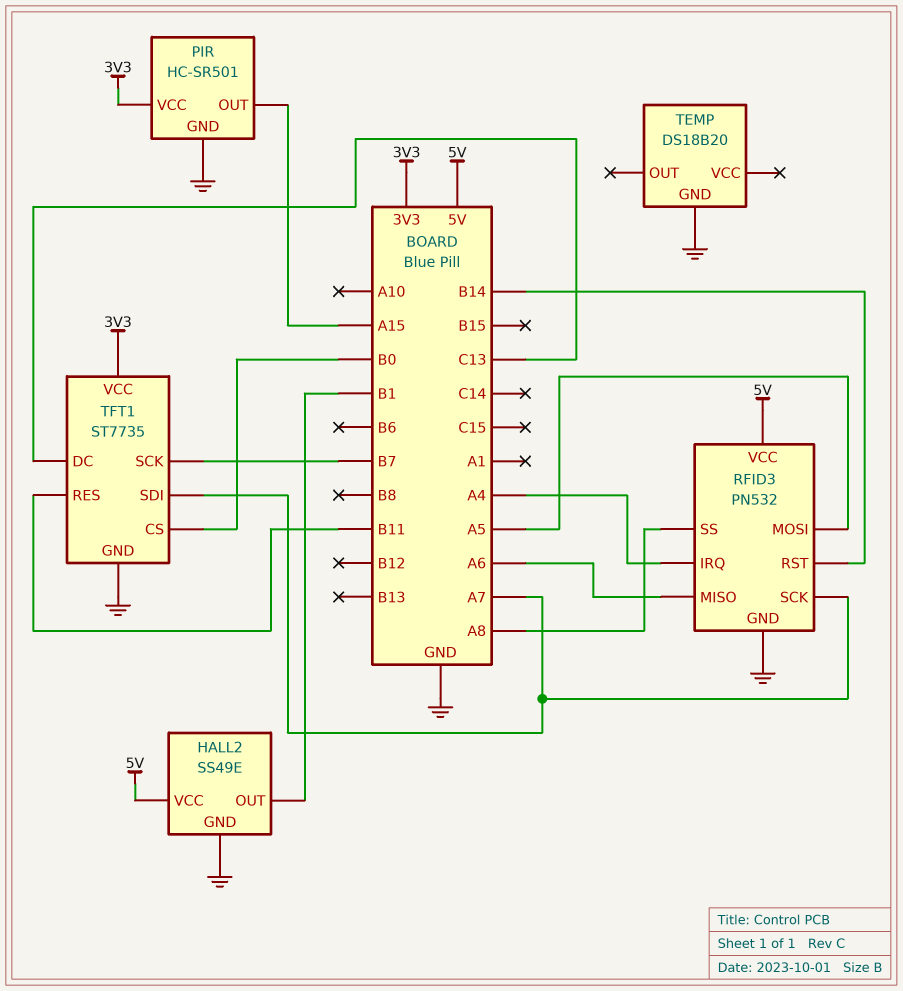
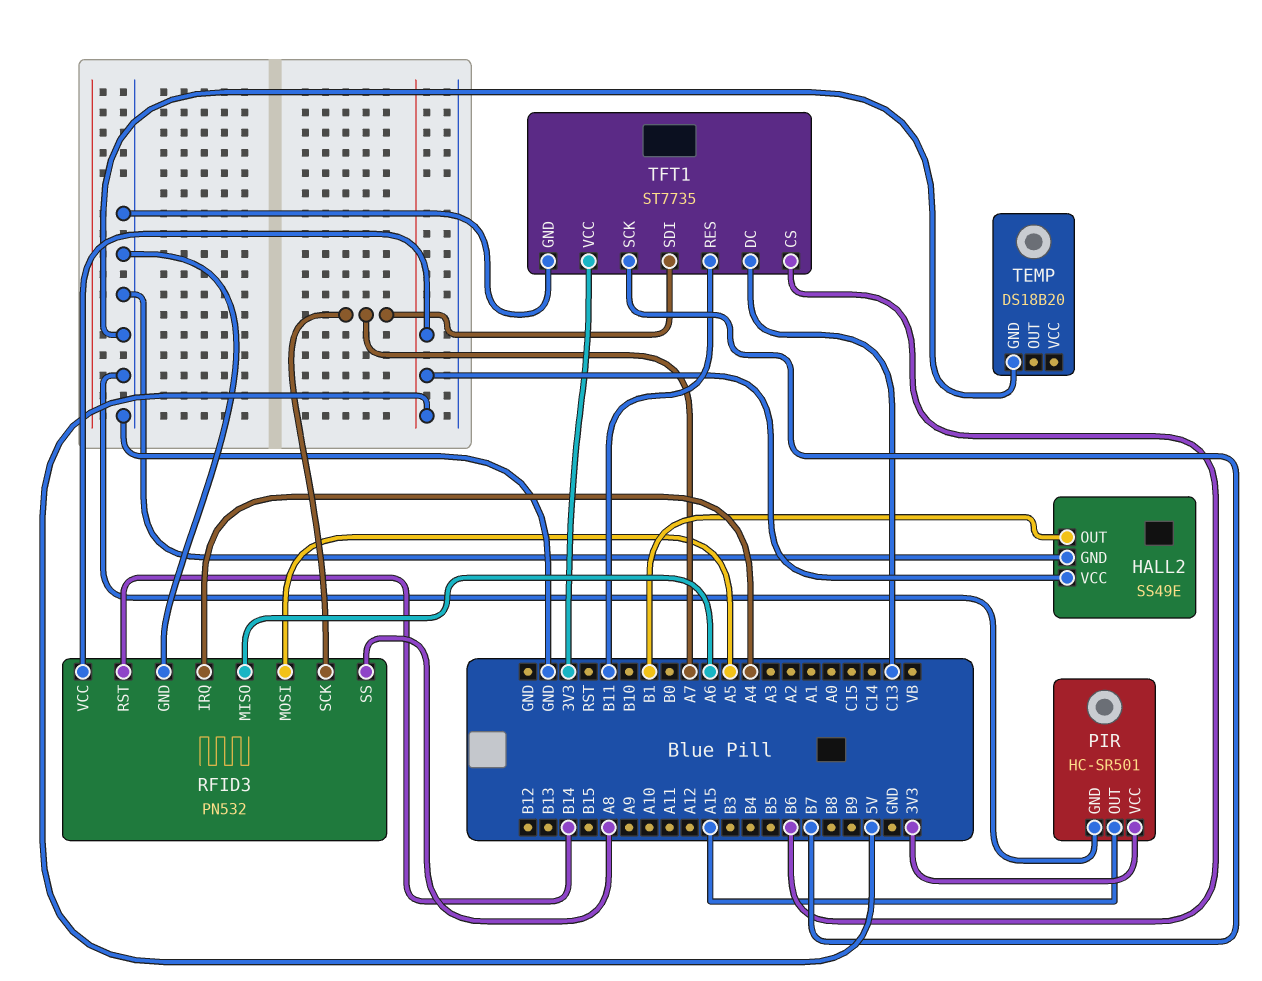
TFT1 pin CS: B0 -> B6

